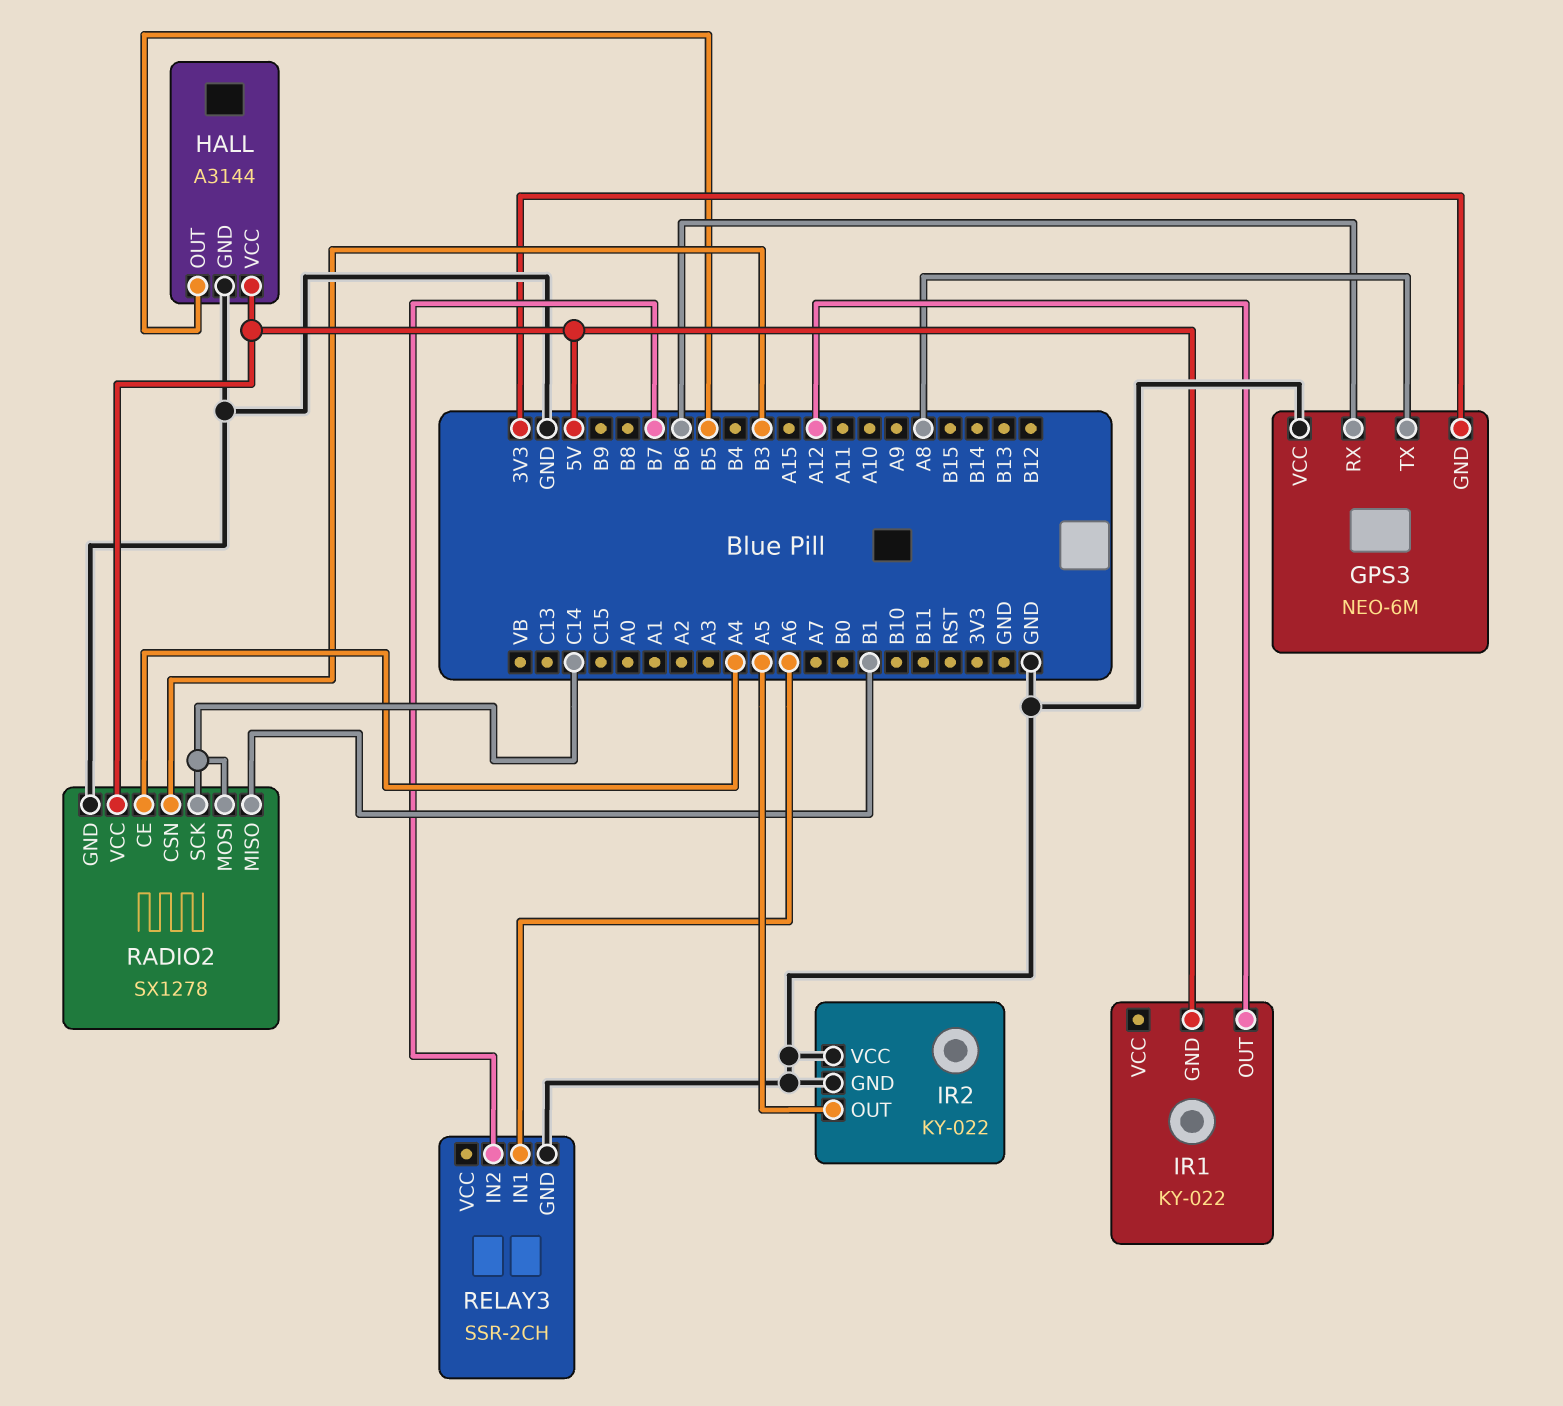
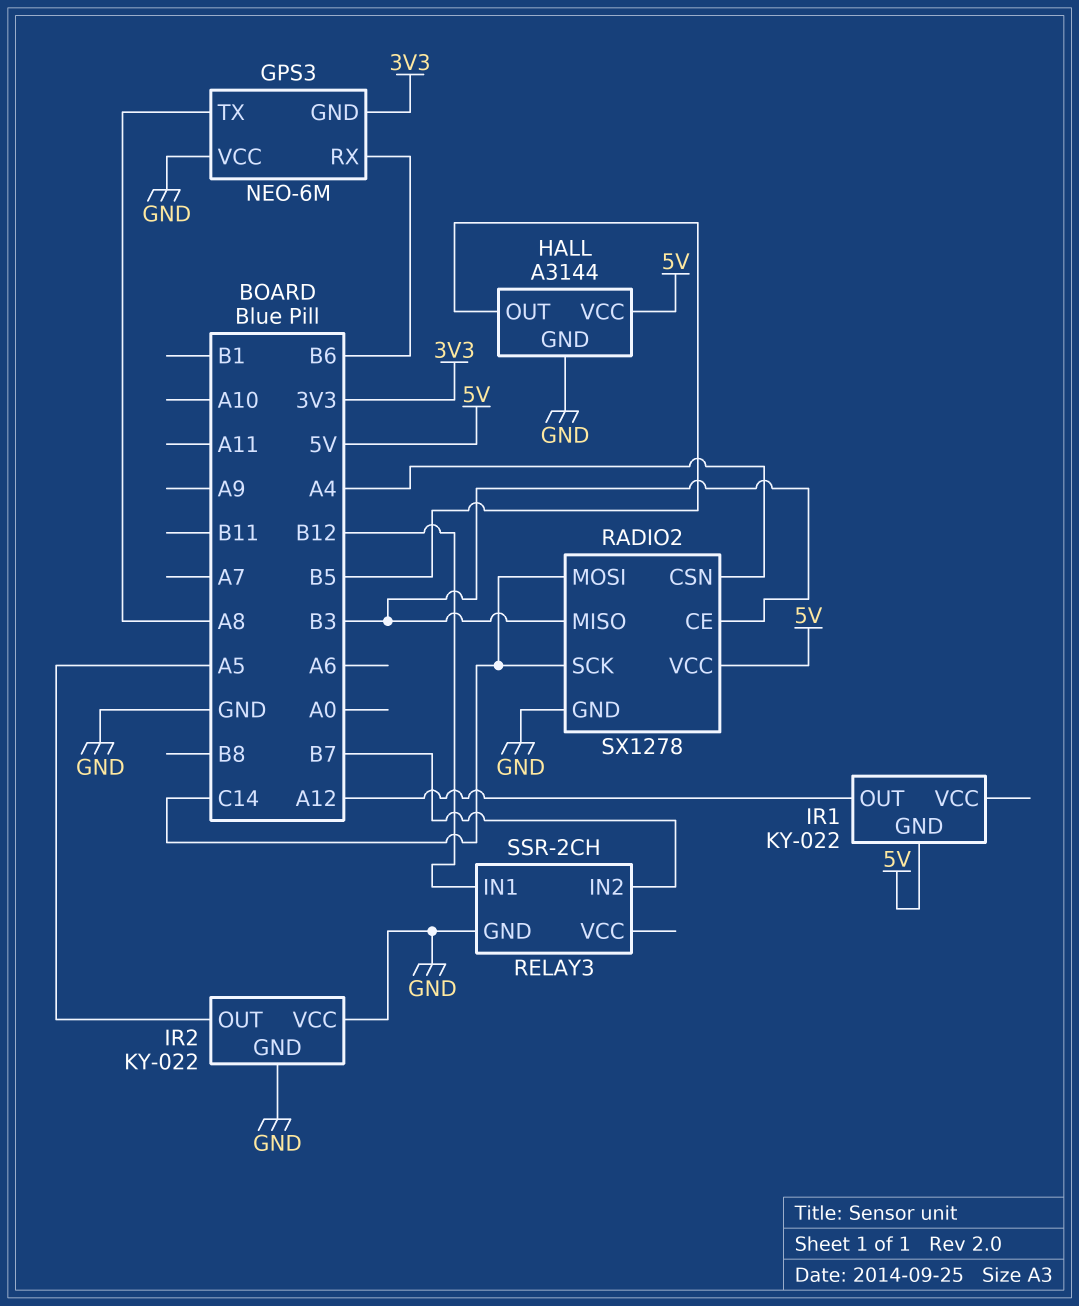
RADIO2 pin CE: A4 -> B3
RADIO2 pin CSN: B3 -> A4
RADIO2 pin MISO: B1 -> B3
RELAY3 pin IN1: A6 -> B12

